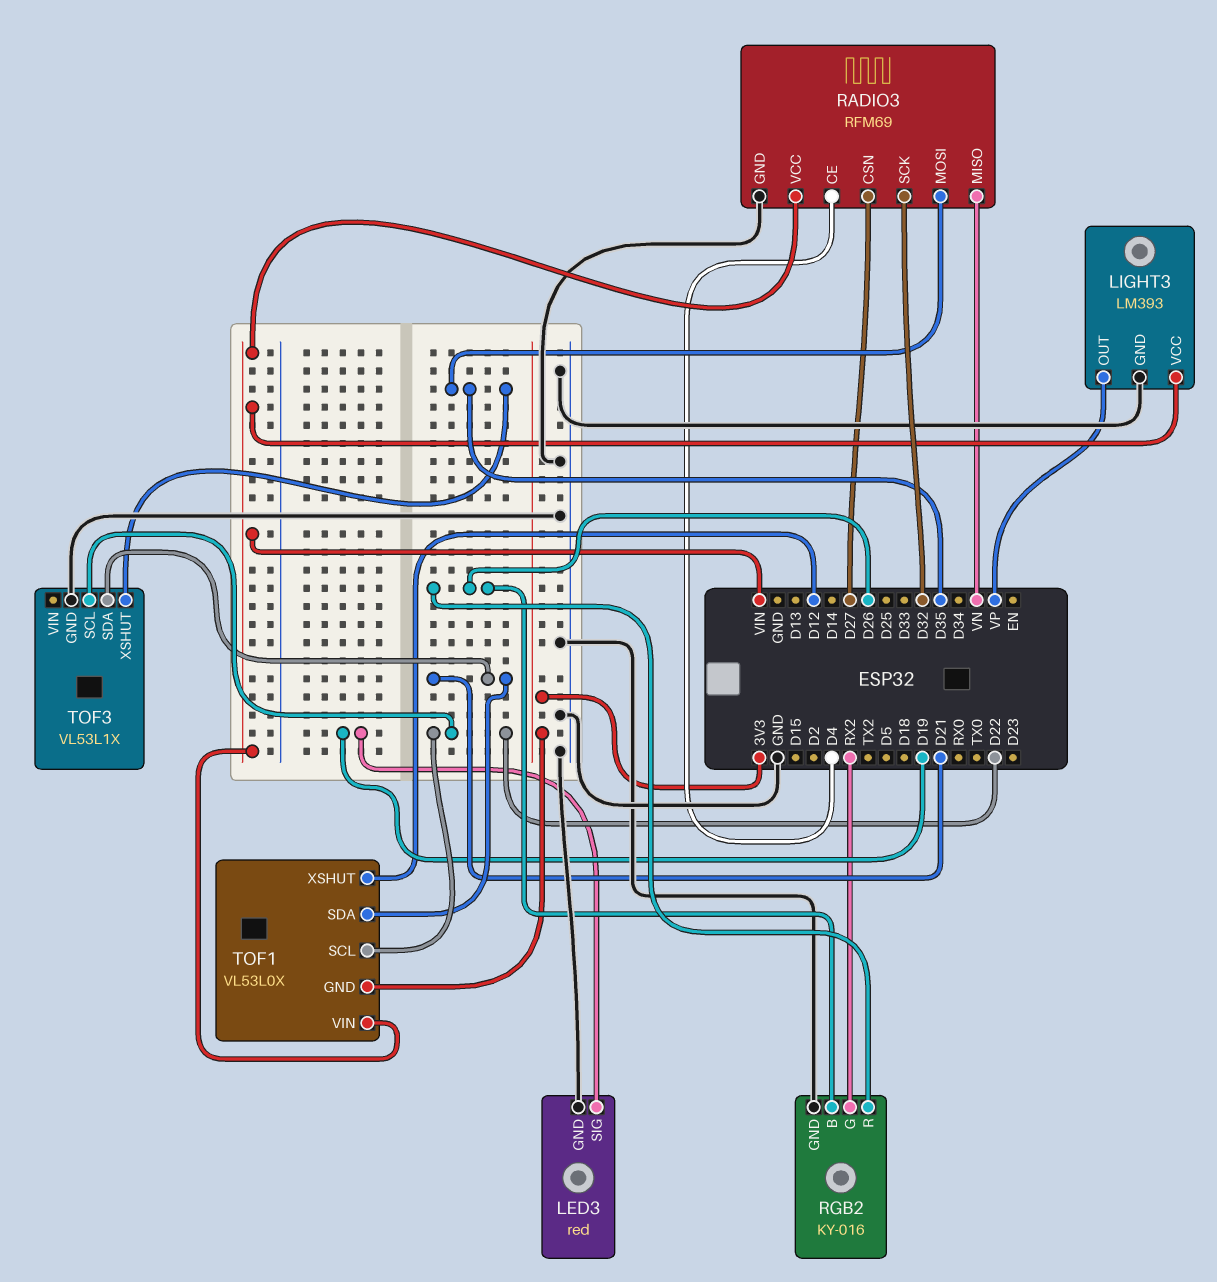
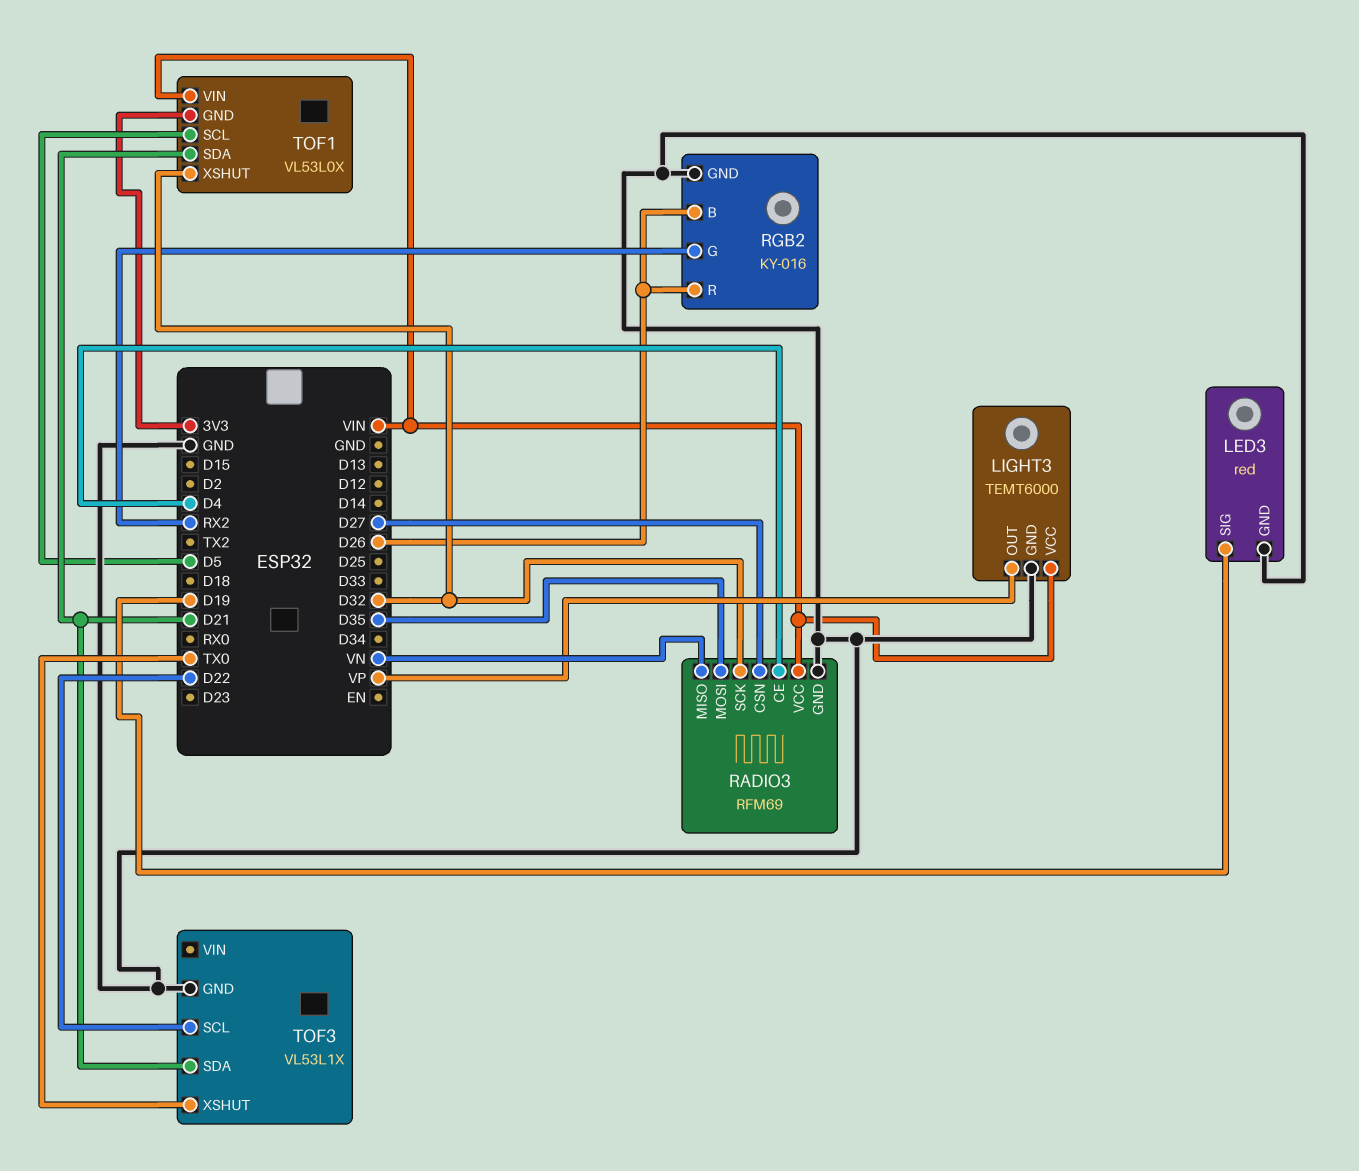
LIGHT3: LM393 -> TEMT6000
TOF1 pin SCL: D22 -> D5
TOF1 pin XSHUT: D12 -> D32
TOF3 pin XSHUT: D35 -> TX0

